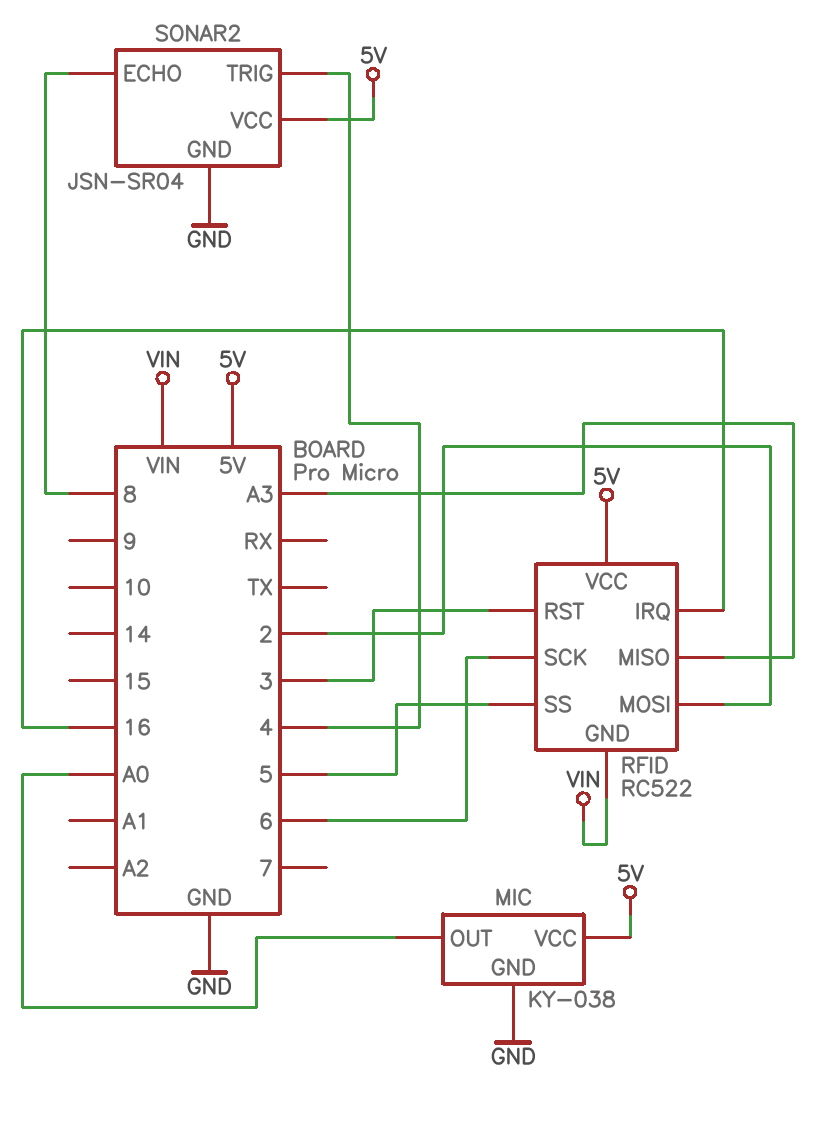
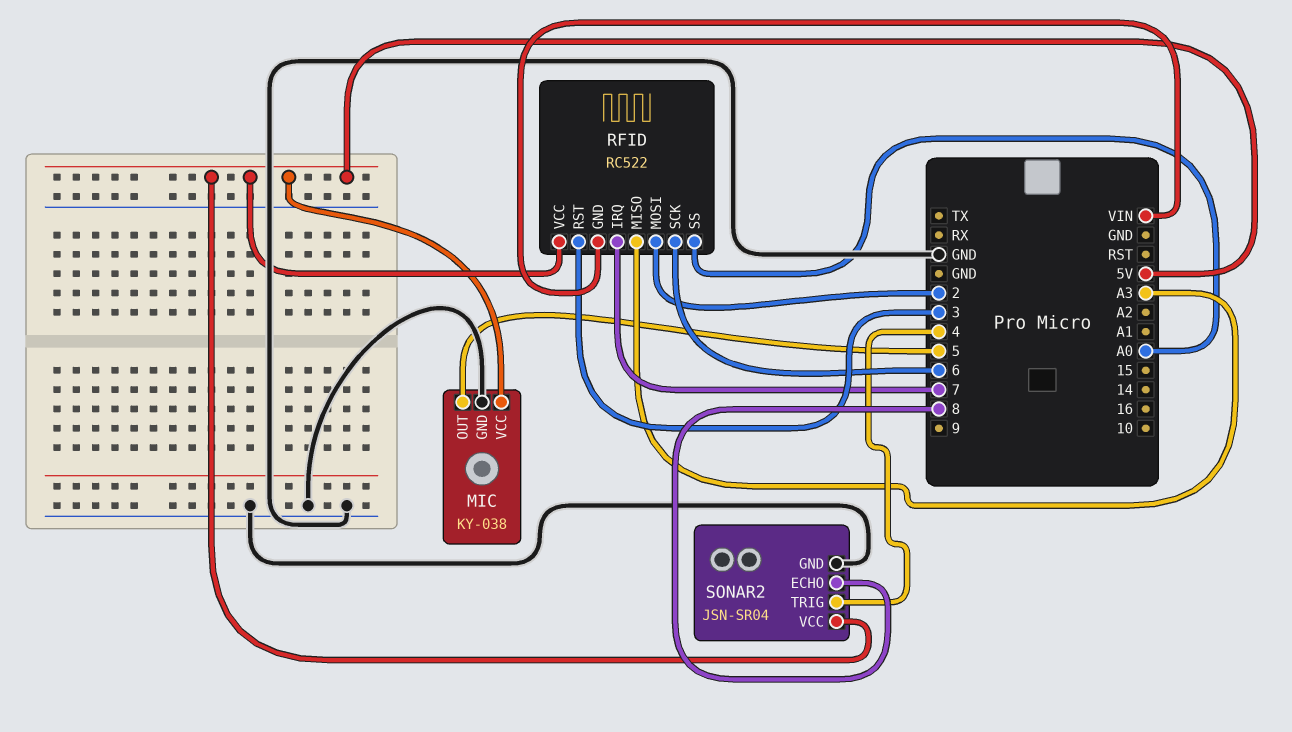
MIC pin OUT: A0 -> 5
RFID pin IRQ: 16 -> 7
RFID pin SS: 5 -> A0

